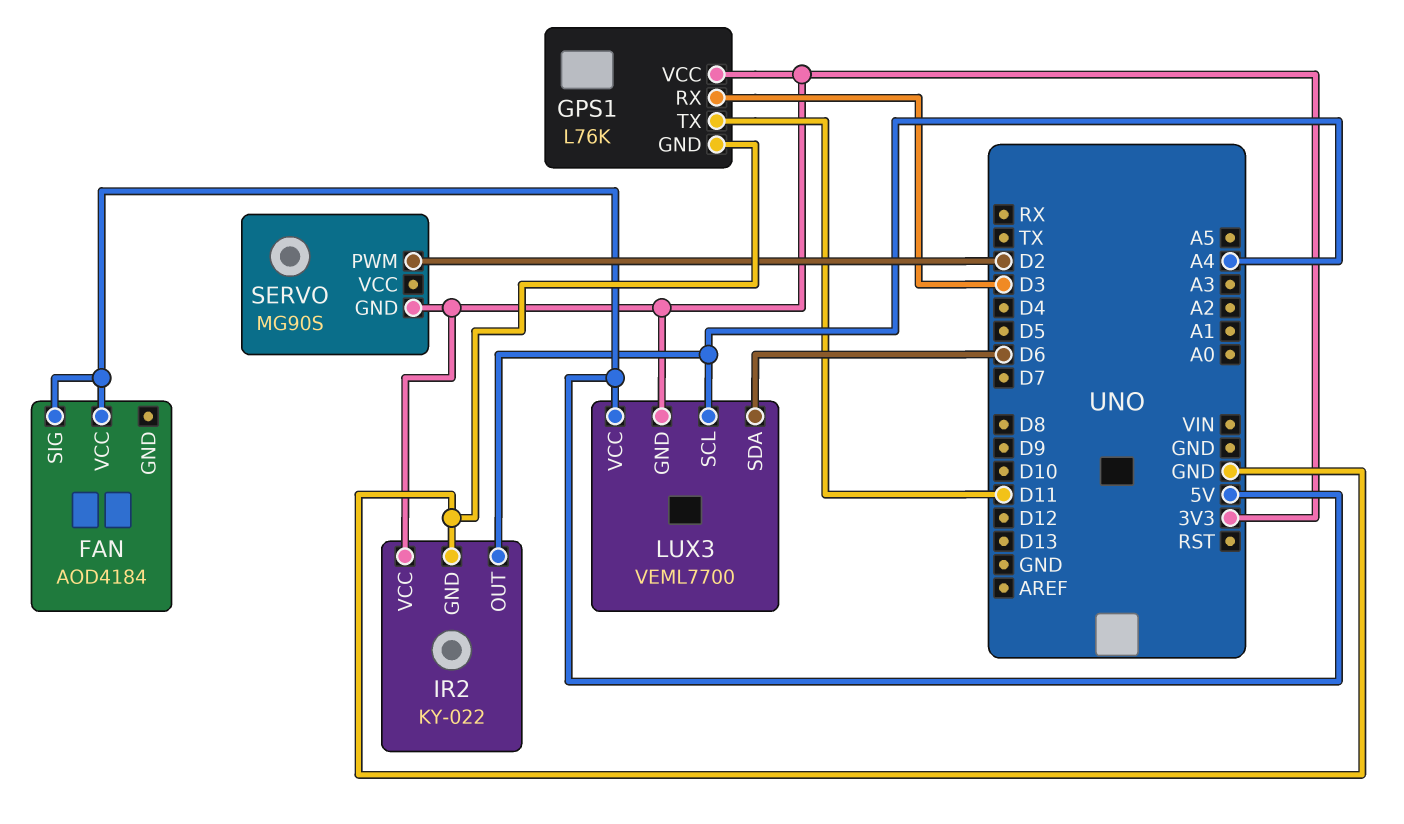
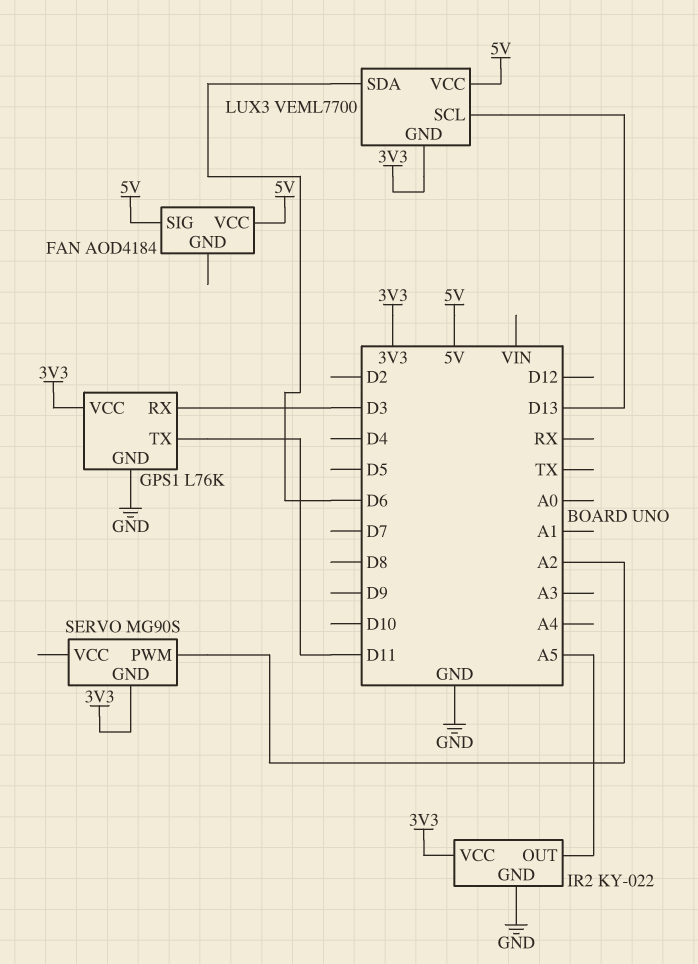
IR2 pin OUT: A4 -> A5
LUX3 pin SCL: A4 -> D13
SERVO pin PWM: D2 -> A2

